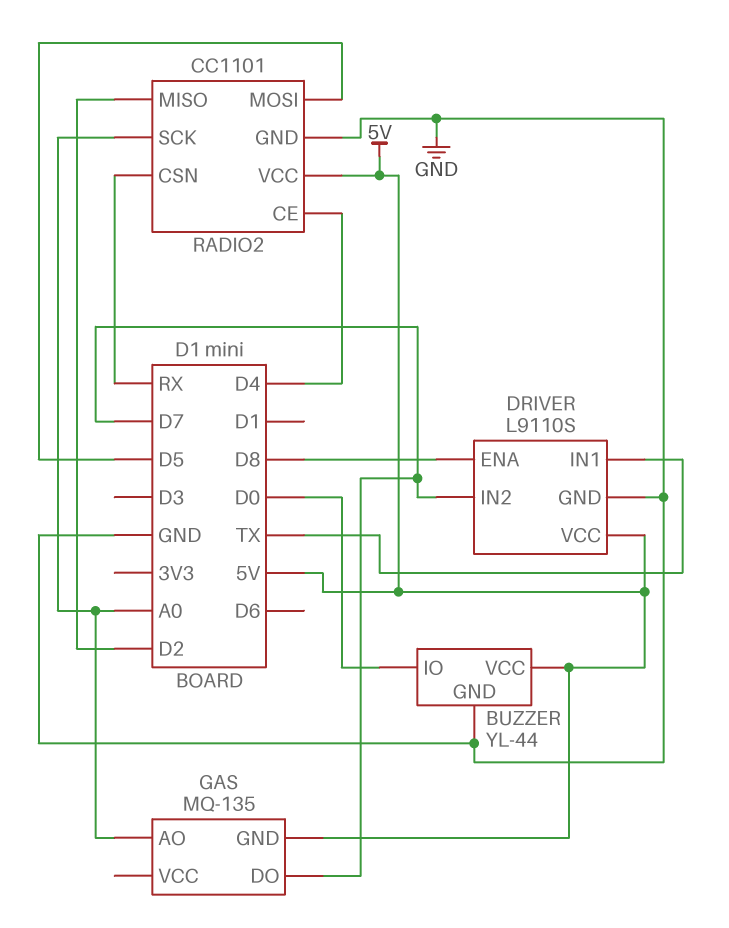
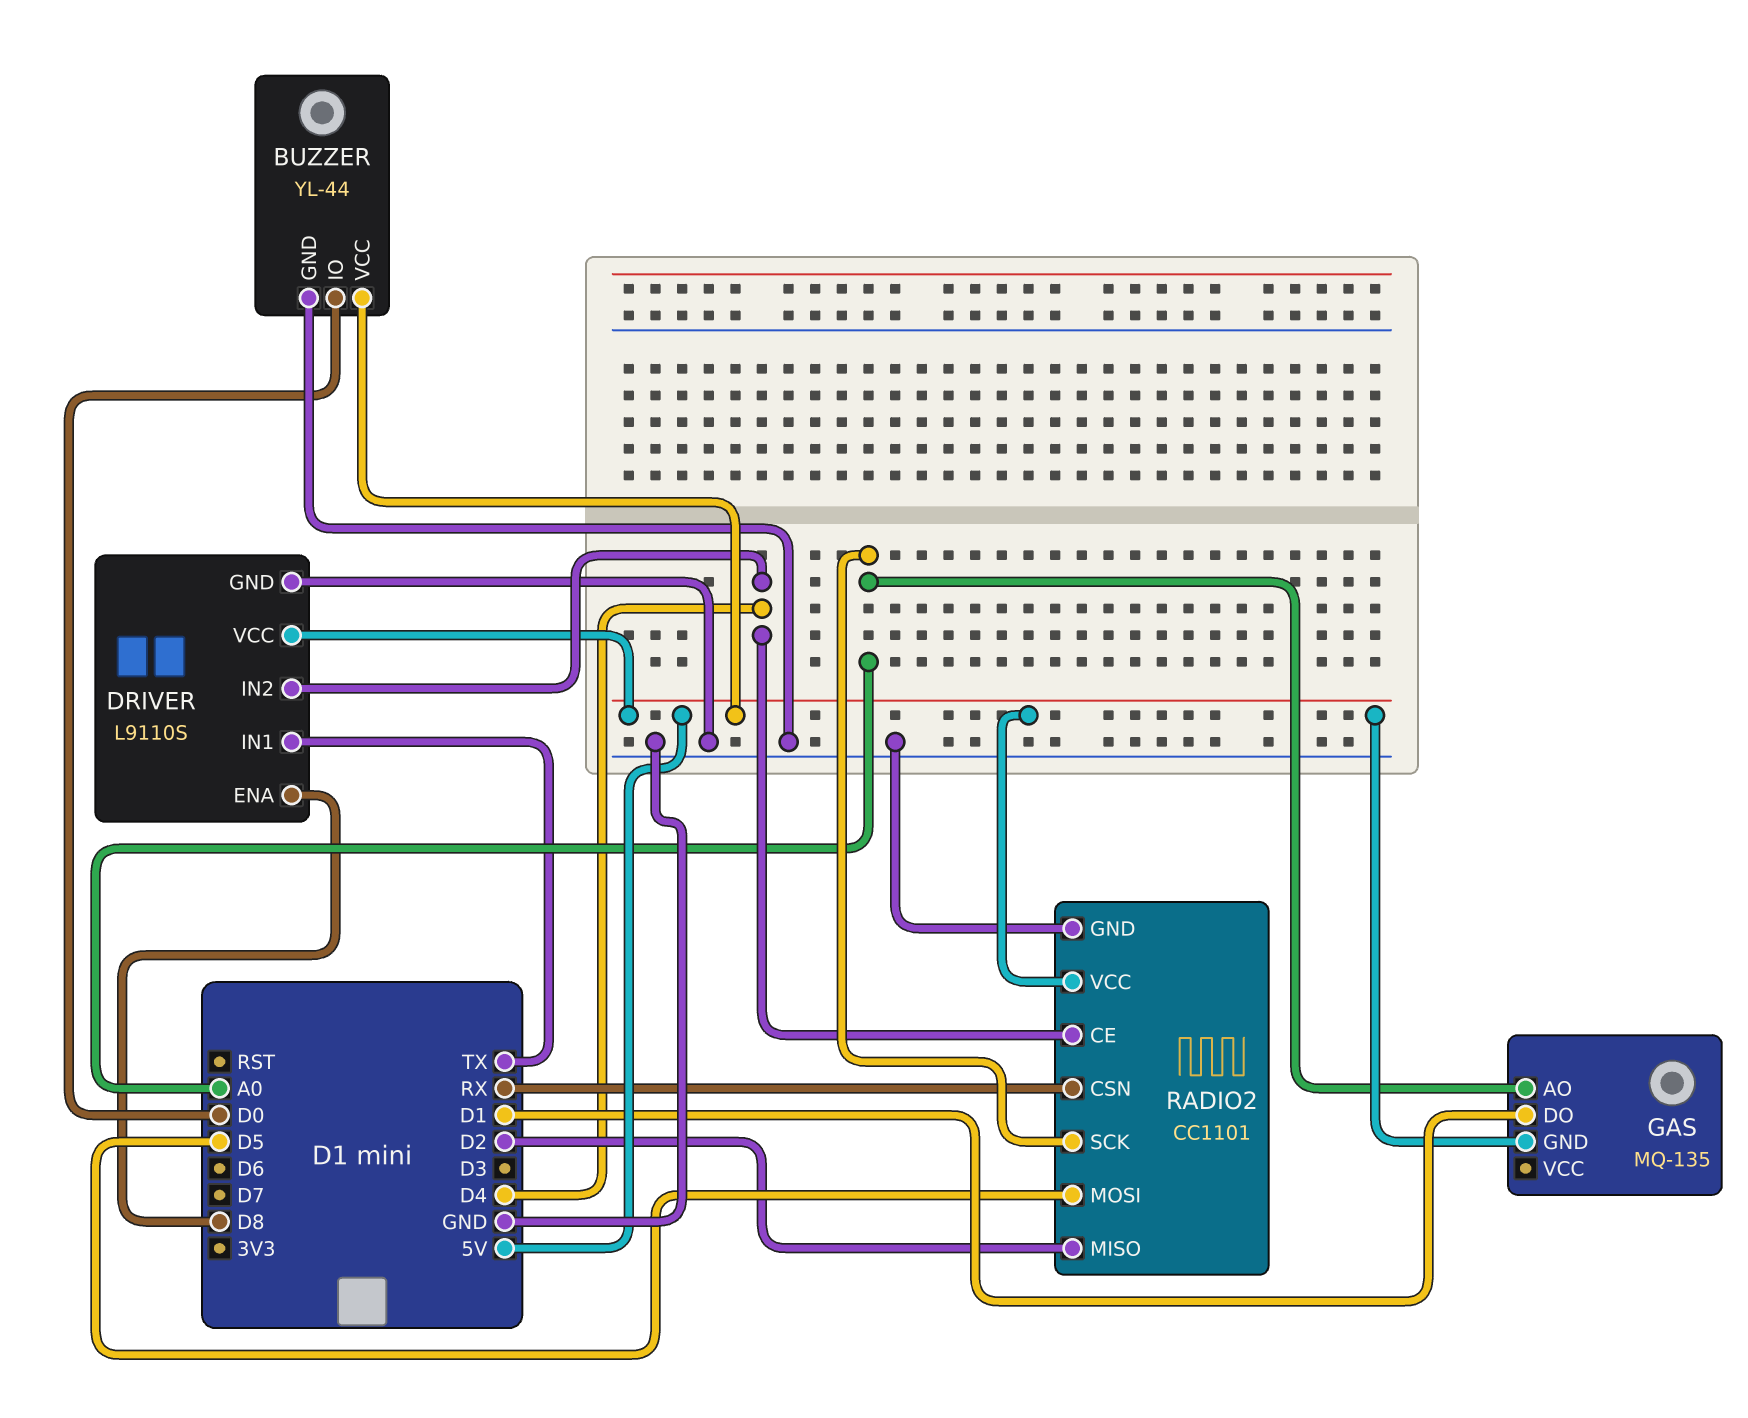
DRIVER pin IN2: D7 -> D4
GAS pin DO: D7 -> D1

